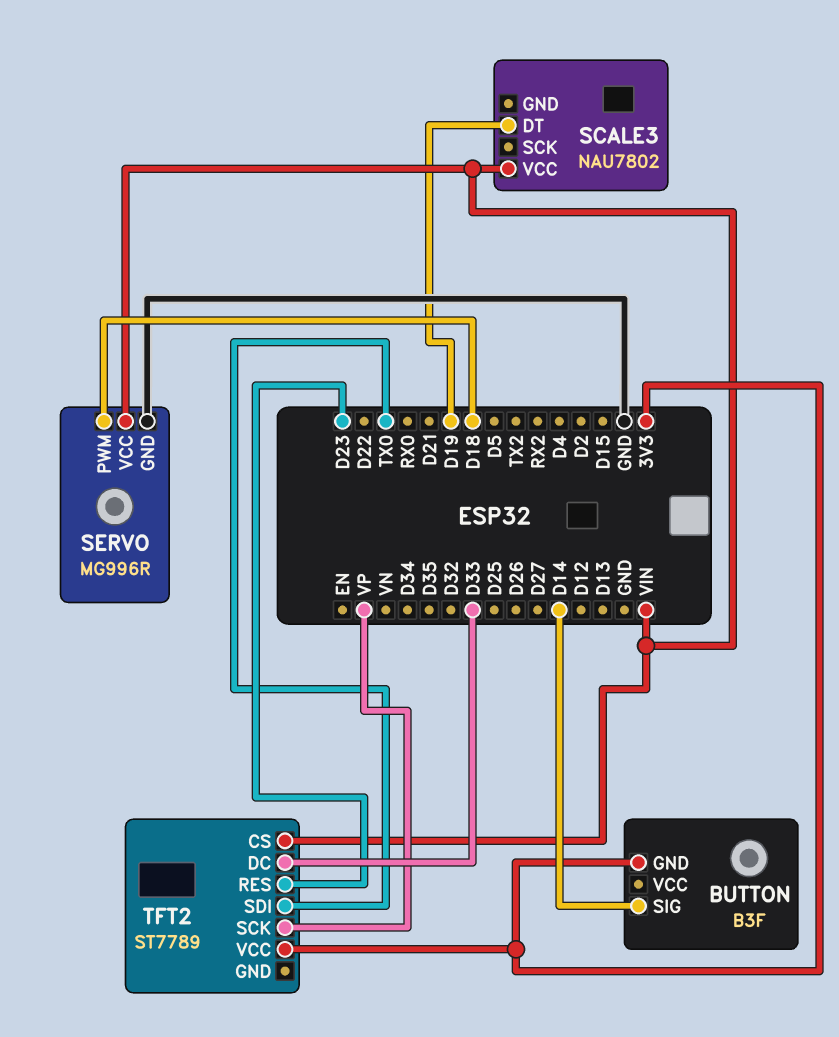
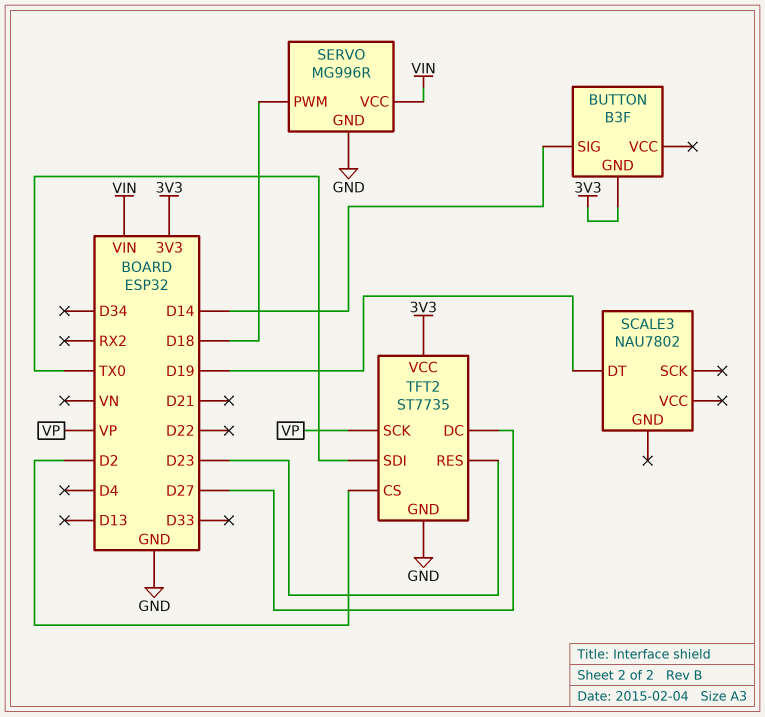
SCALE3 pin VCC: VIN -> none
TFT2: ST7789 -> ST7735
TFT2 pin CS: VIN -> D2
TFT2 pin DC: D33 -> D27
TFT2 pin GND: none -> GND

